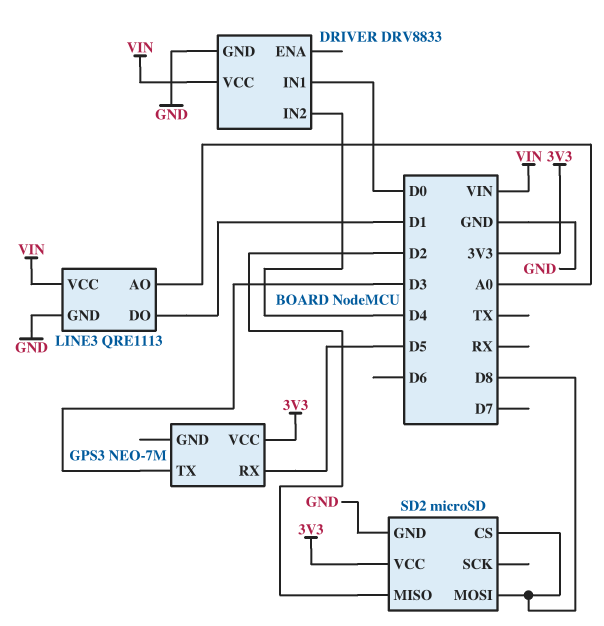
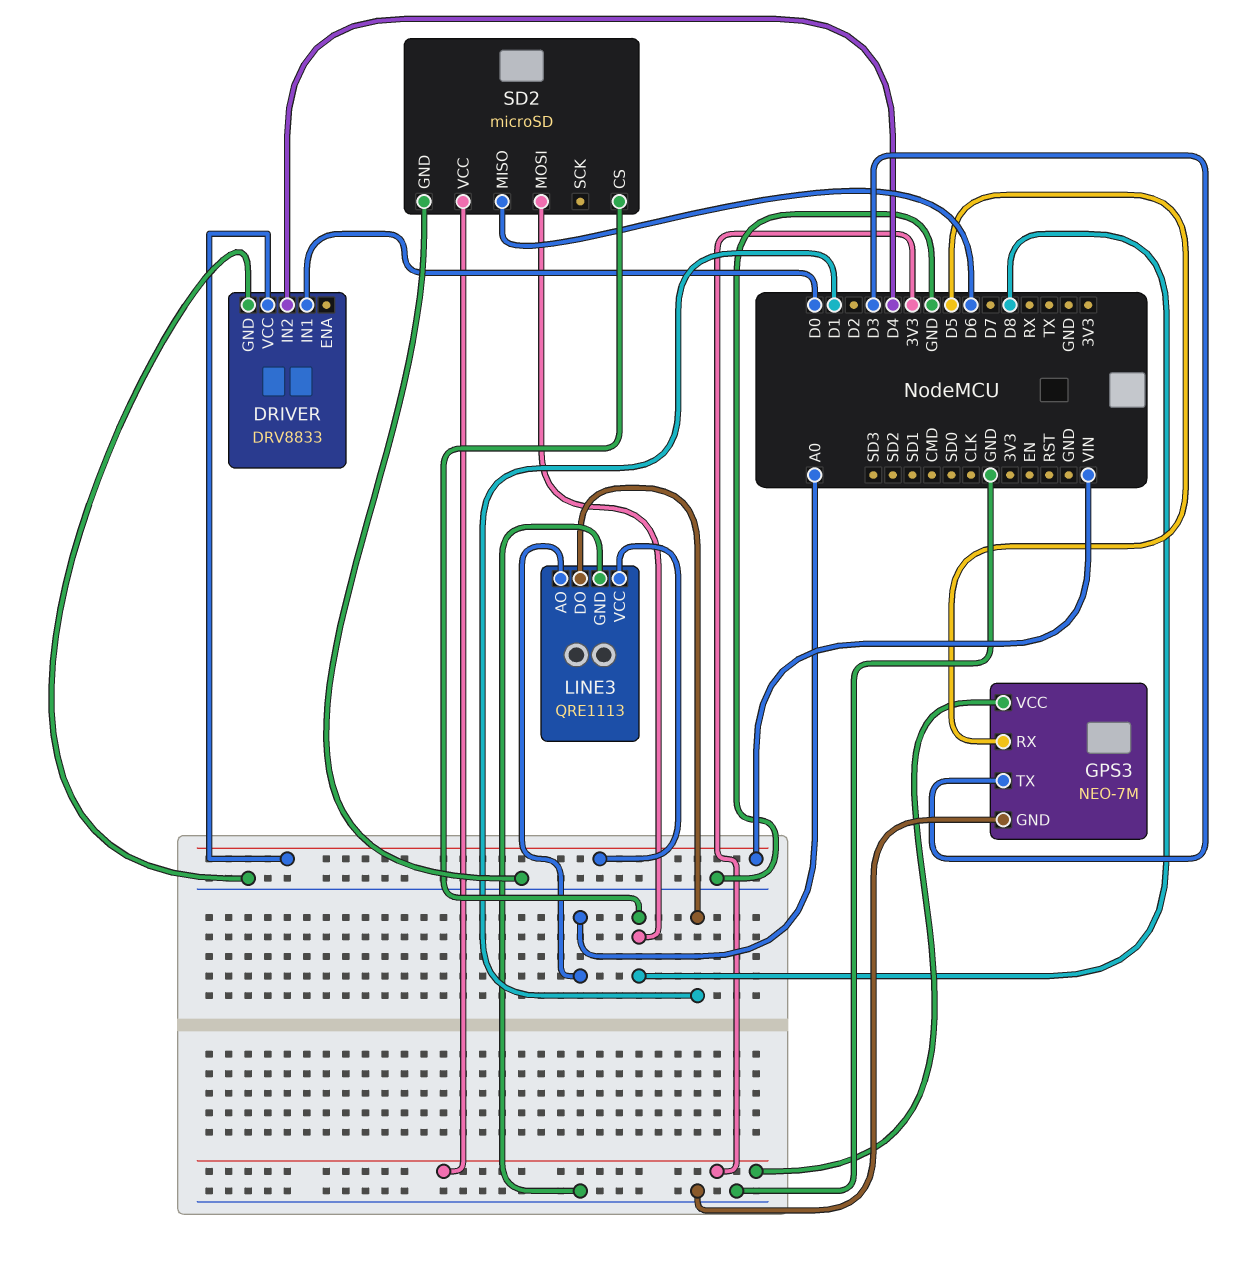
GPS3 pin GND: none -> GND
SD2 pin MISO: D2 -> D6

